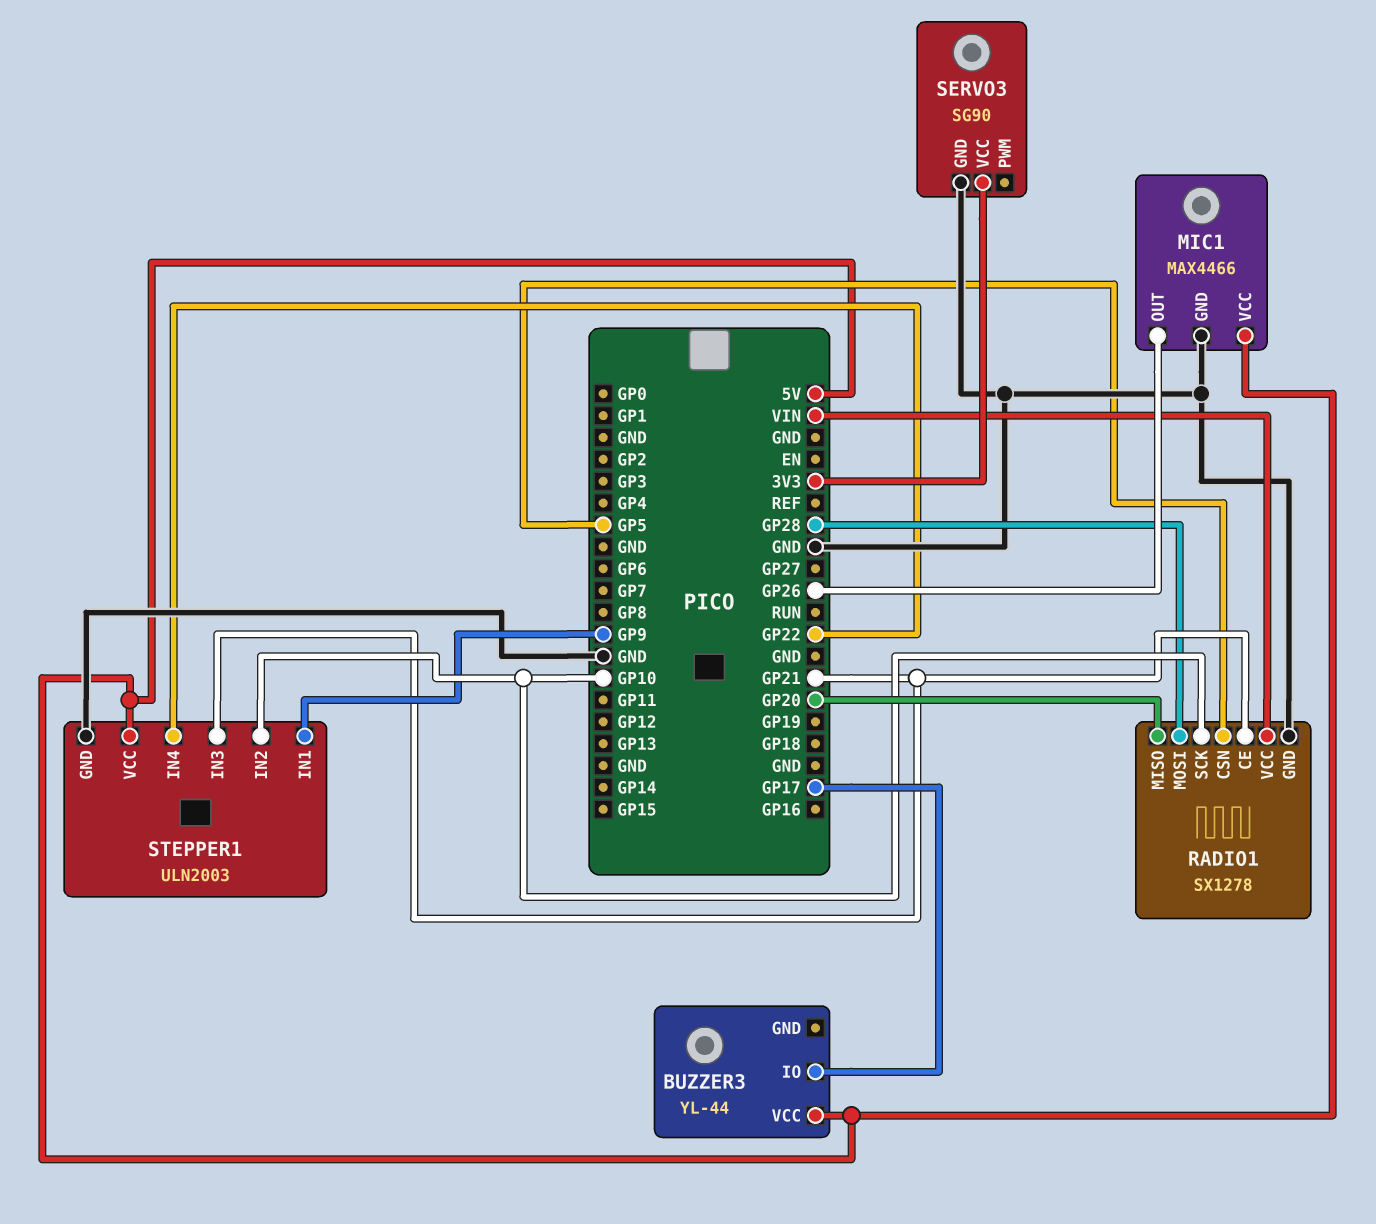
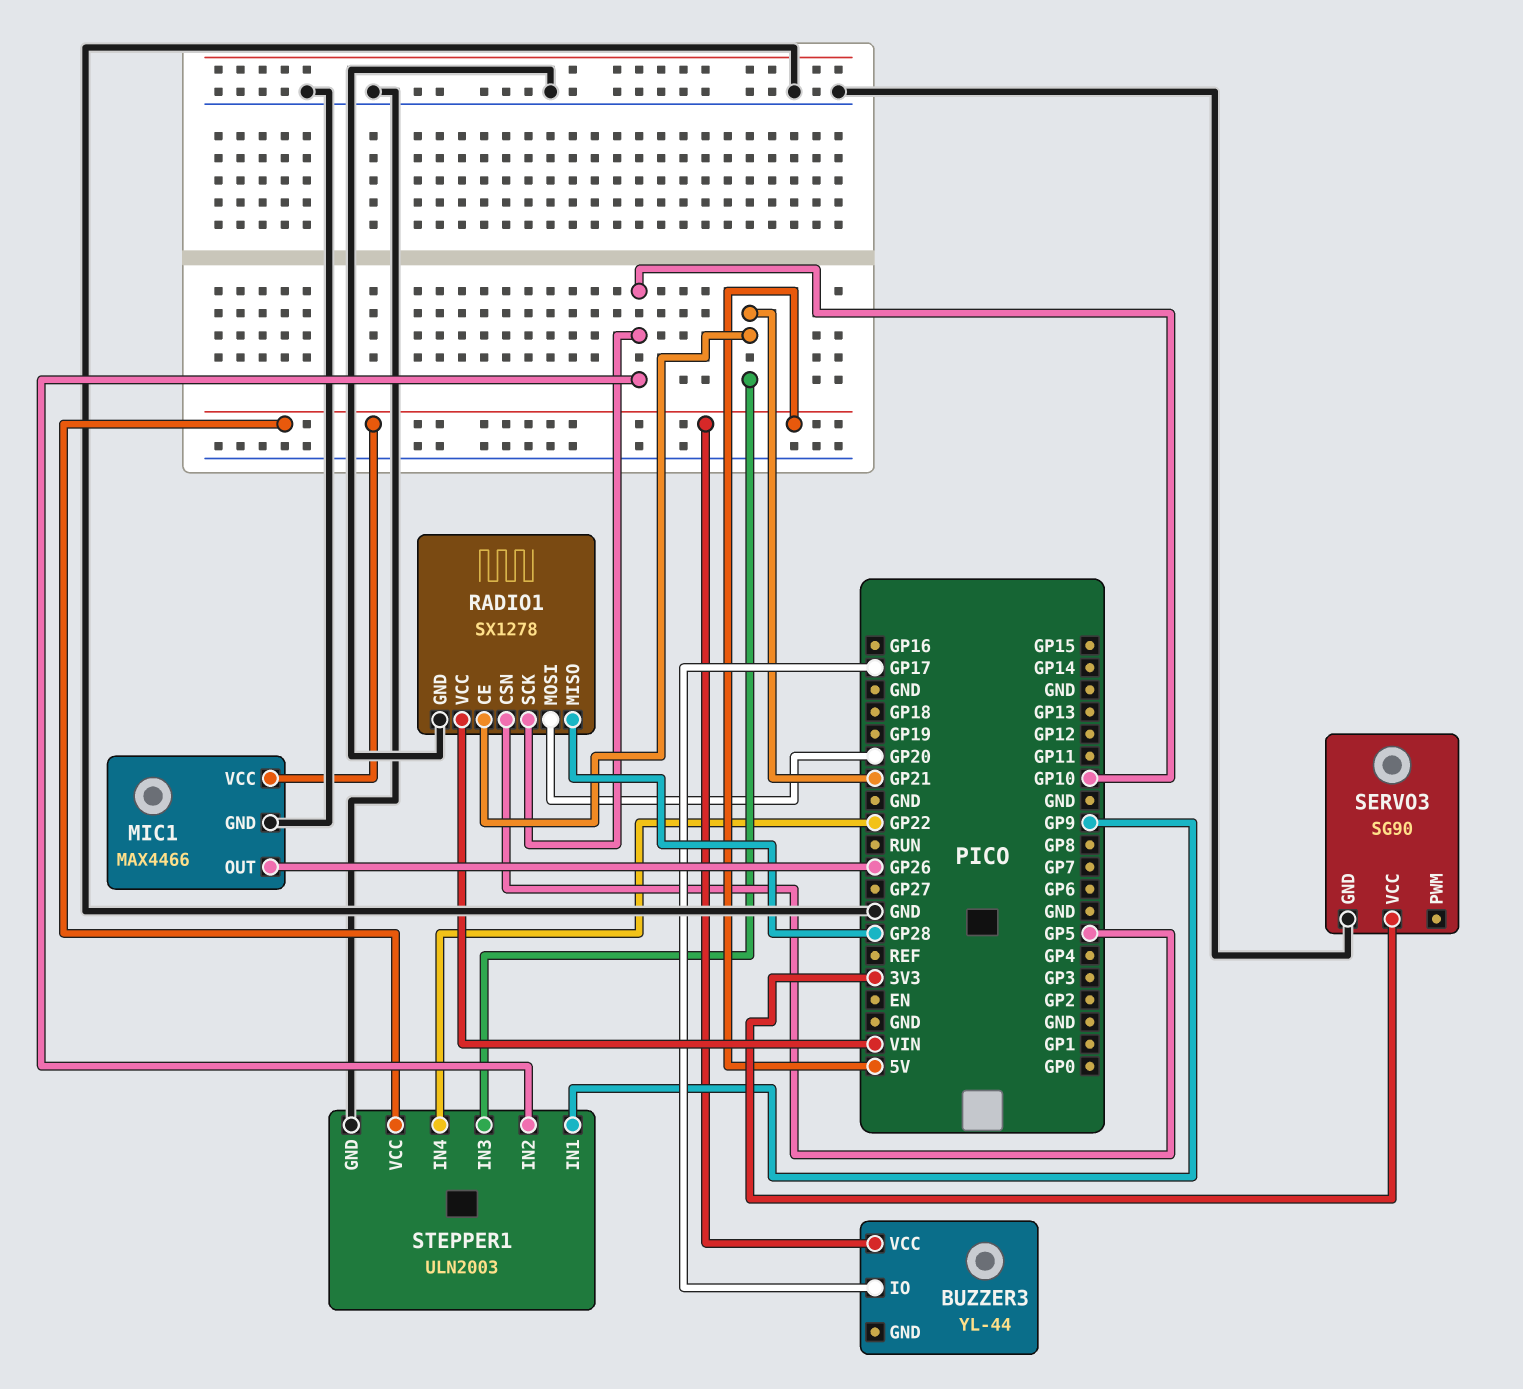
RADIO1 pin MISO: GP20 -> GP28
RADIO1 pin MOSI: GP28 -> GP20

